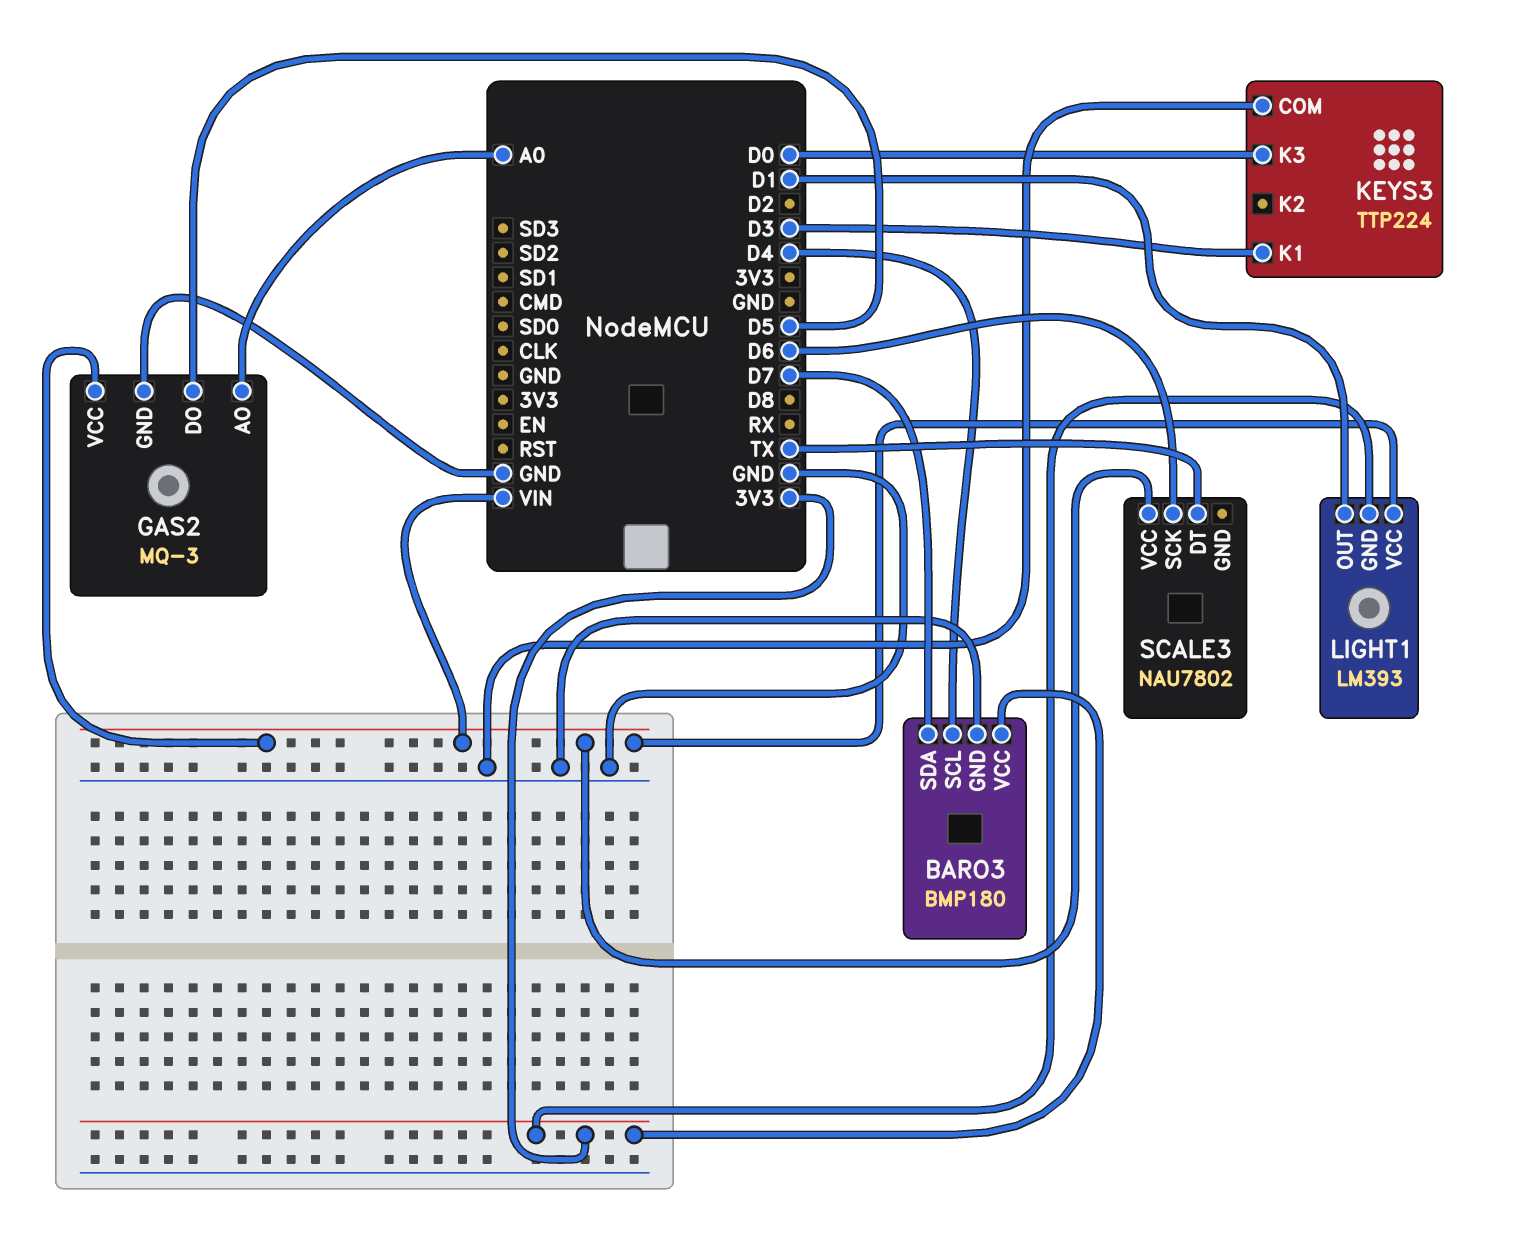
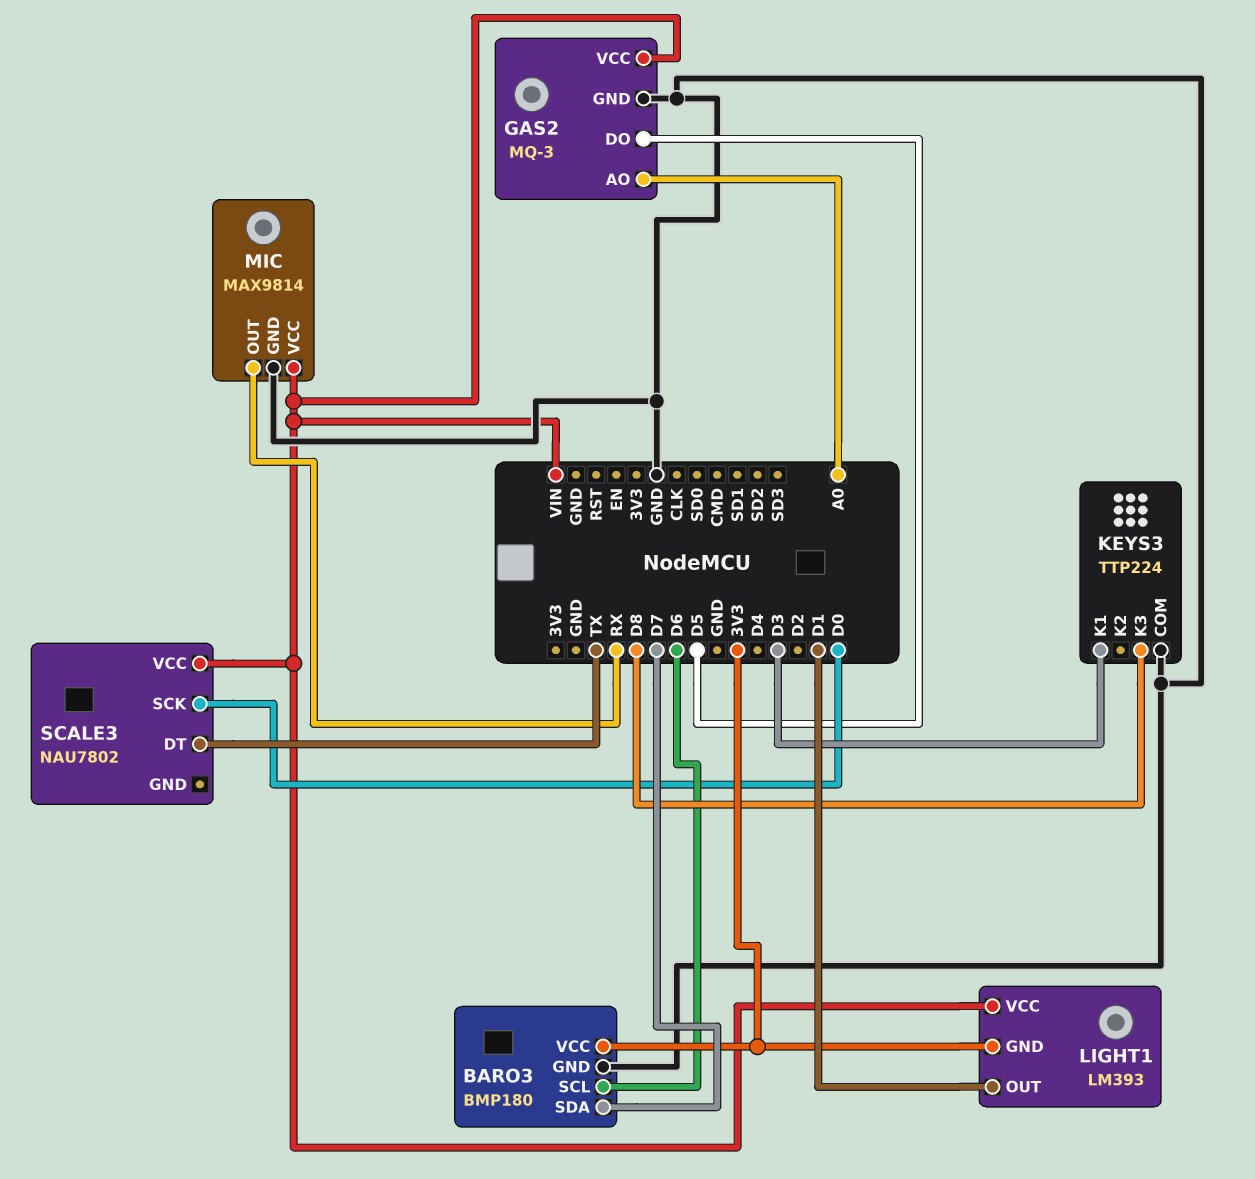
BARO3 pin SCL: D4 -> D6
KEYS3 pin K3: D0 -> D8
MIC: none -> MAX9814
MIC pin GND: none -> GND
MIC pin OUT: none -> RX
MIC pin VCC: none -> VIN
SCALE3 pin SCK: D6 -> D0

